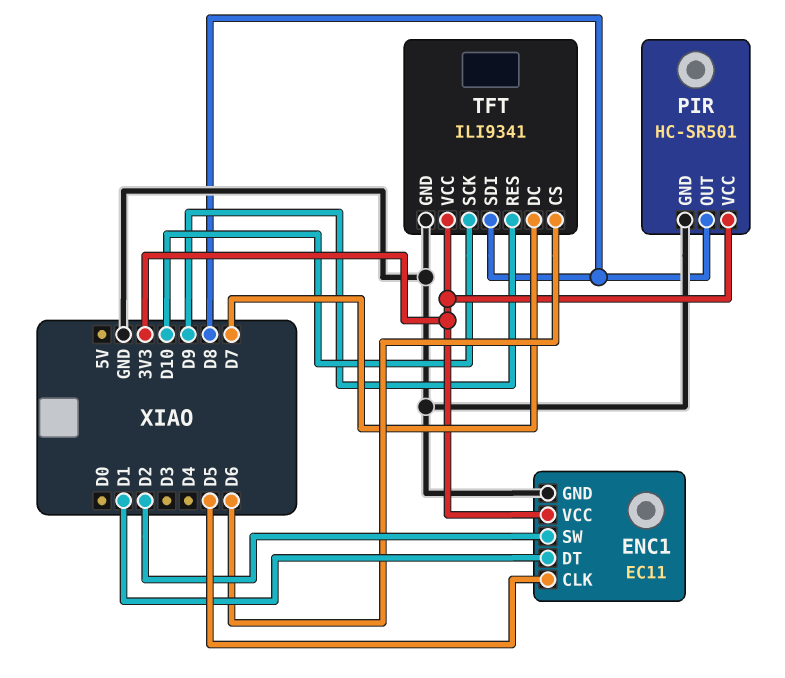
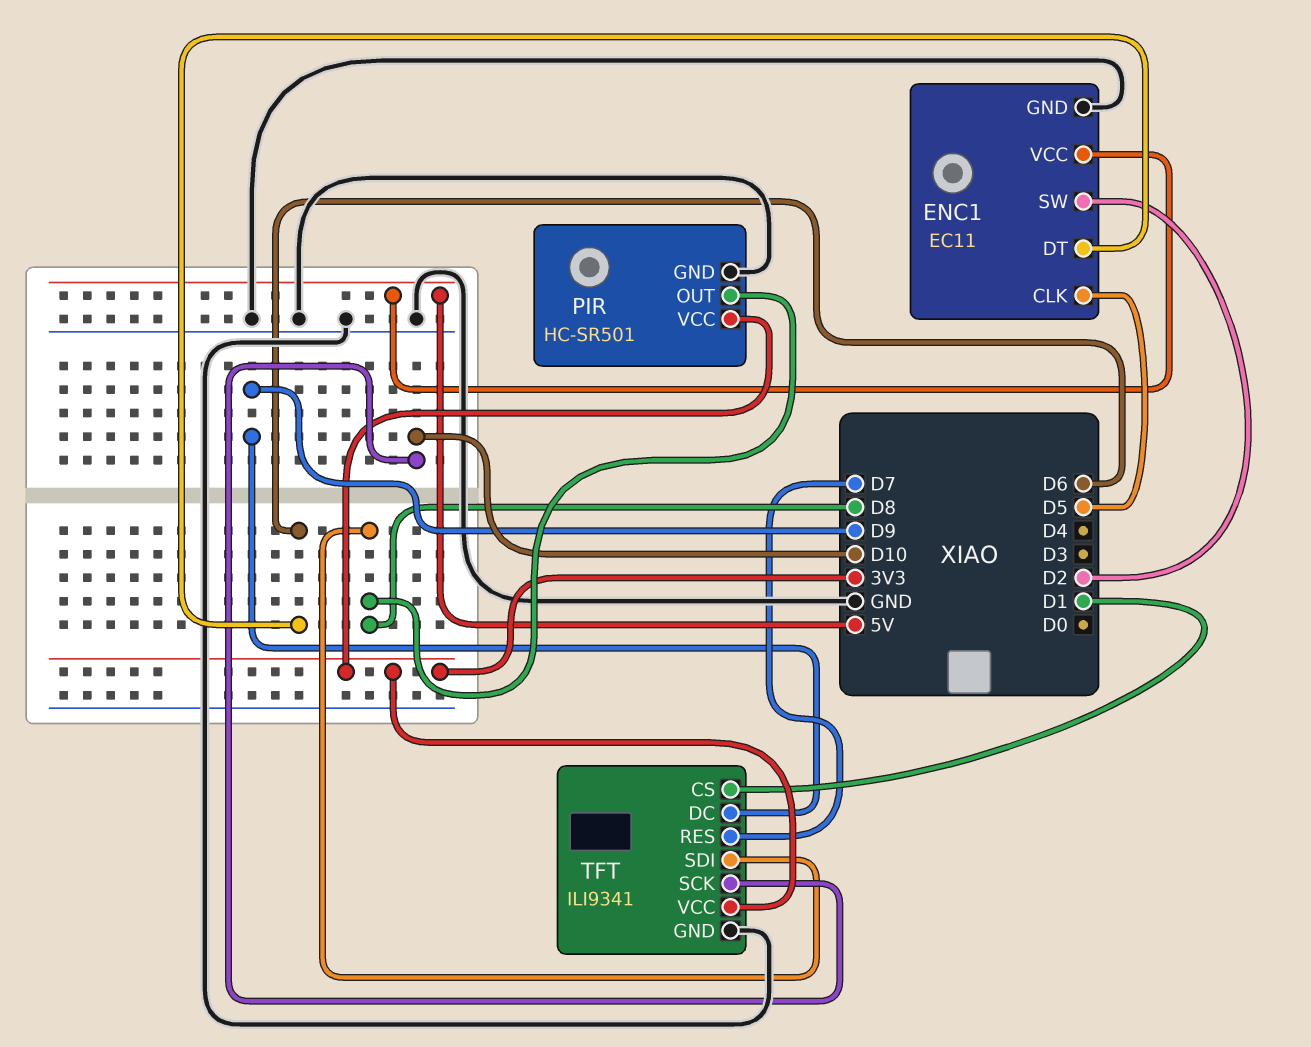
ENC1 pin DT: D1 -> D6
ENC1 pin VCC: 3V3 -> 5V
TFT pin CS: D6 -> D1
TFT pin DC: D7 -> D9
TFT pin RES: D9 -> D7

